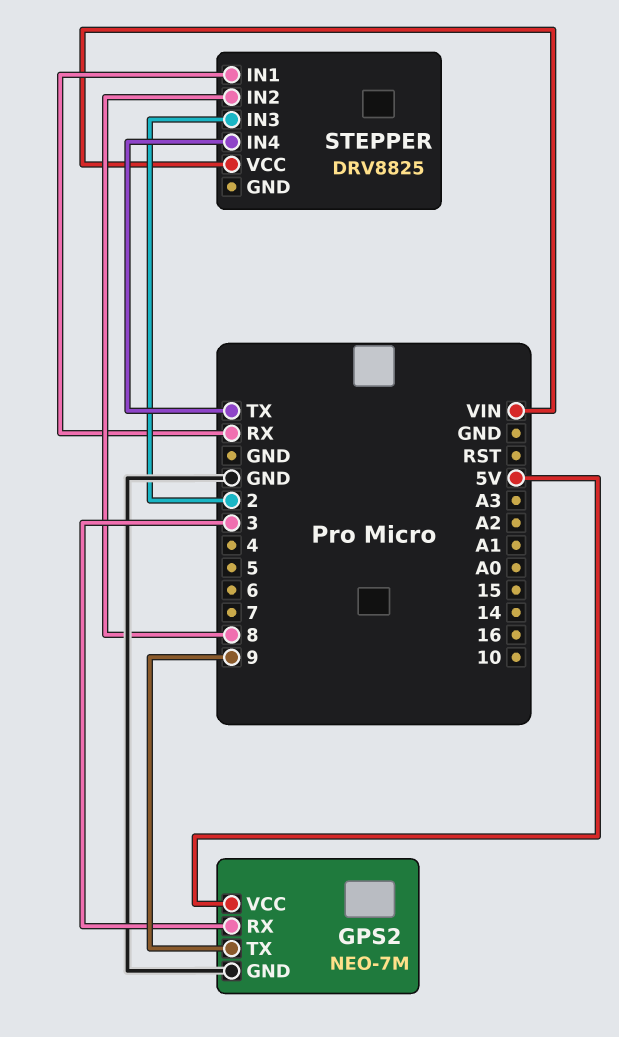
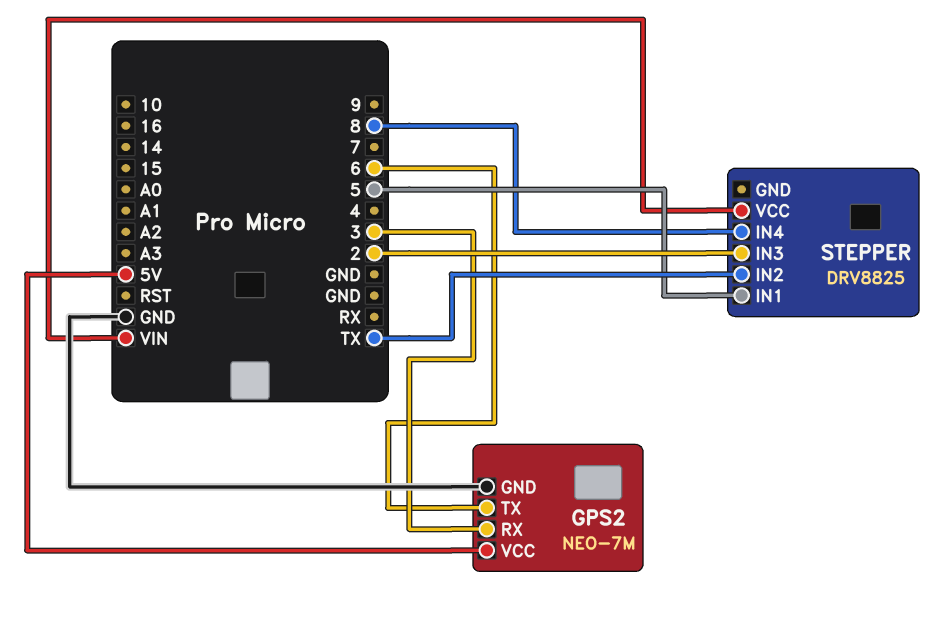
GPS2 pin TX: 9 -> 6
STEPPER pin IN1: RX -> 5
STEPPER pin IN2: 8 -> TX
STEPPER pin IN4: TX -> 8

